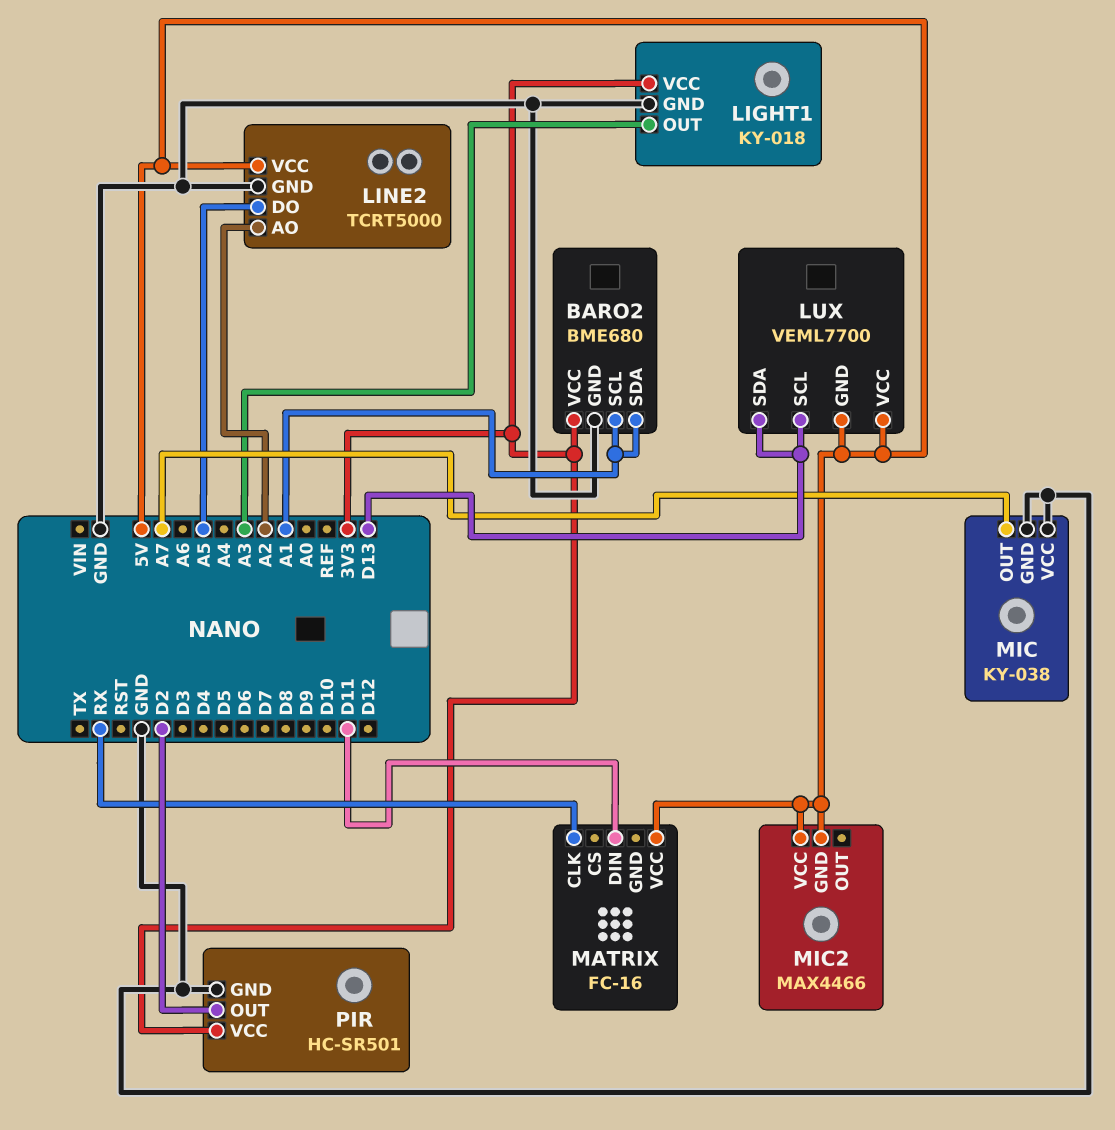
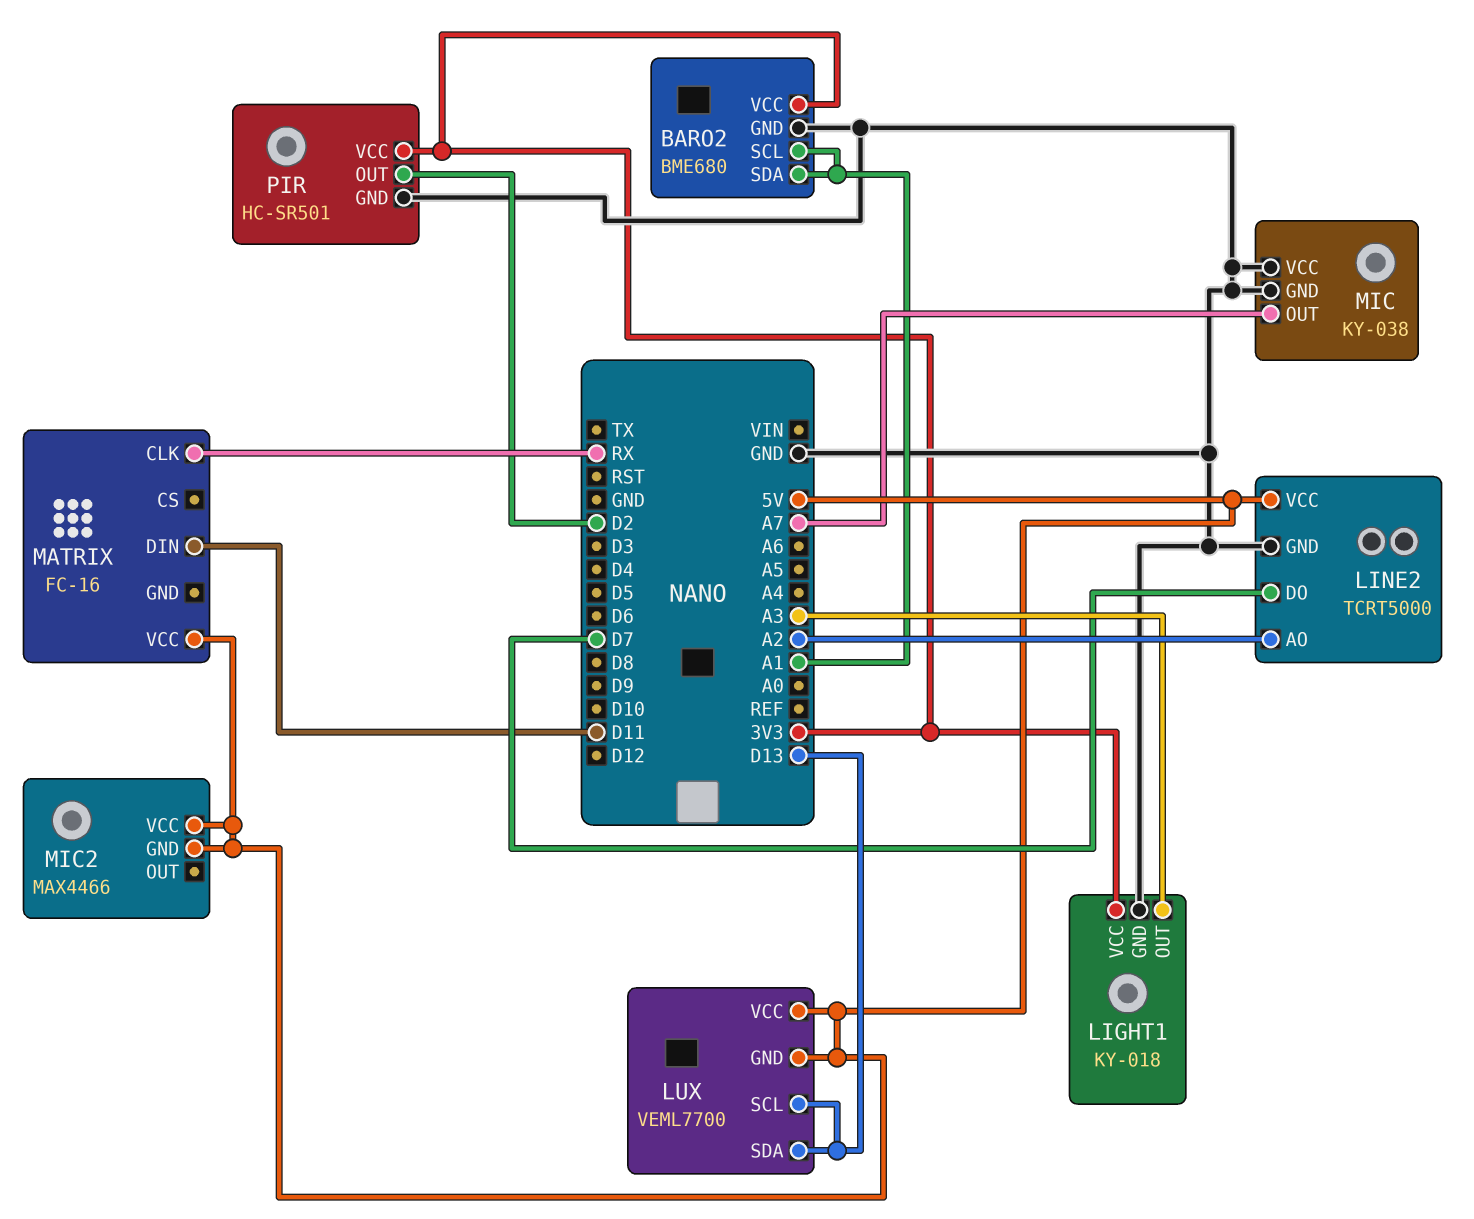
LINE2 pin DO: A5 -> D7

